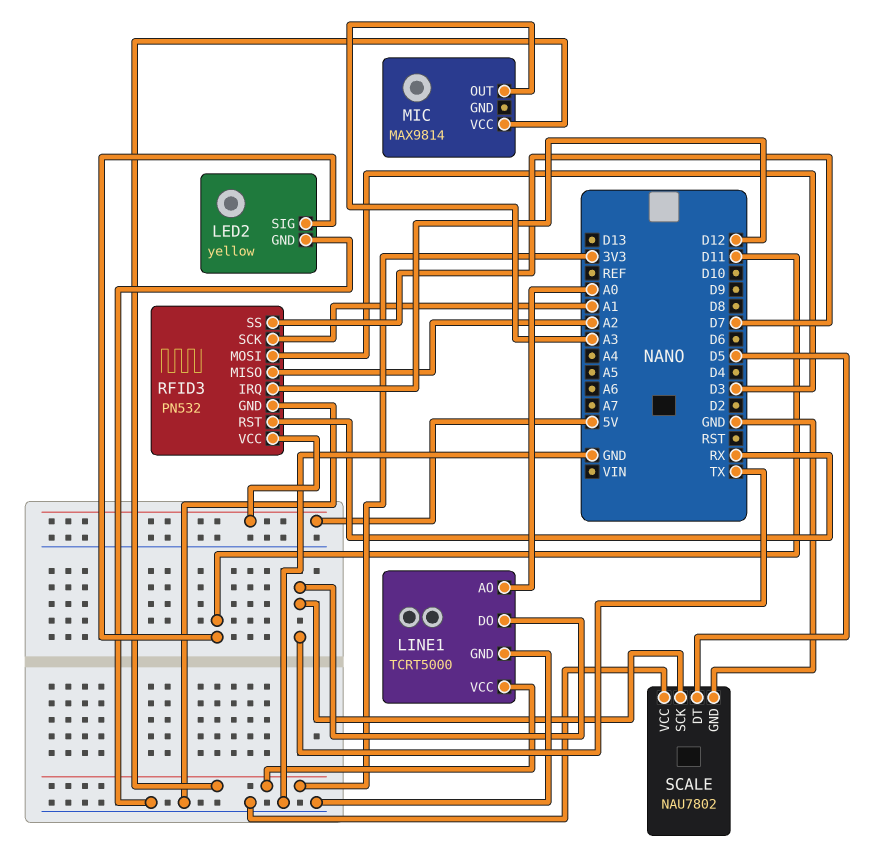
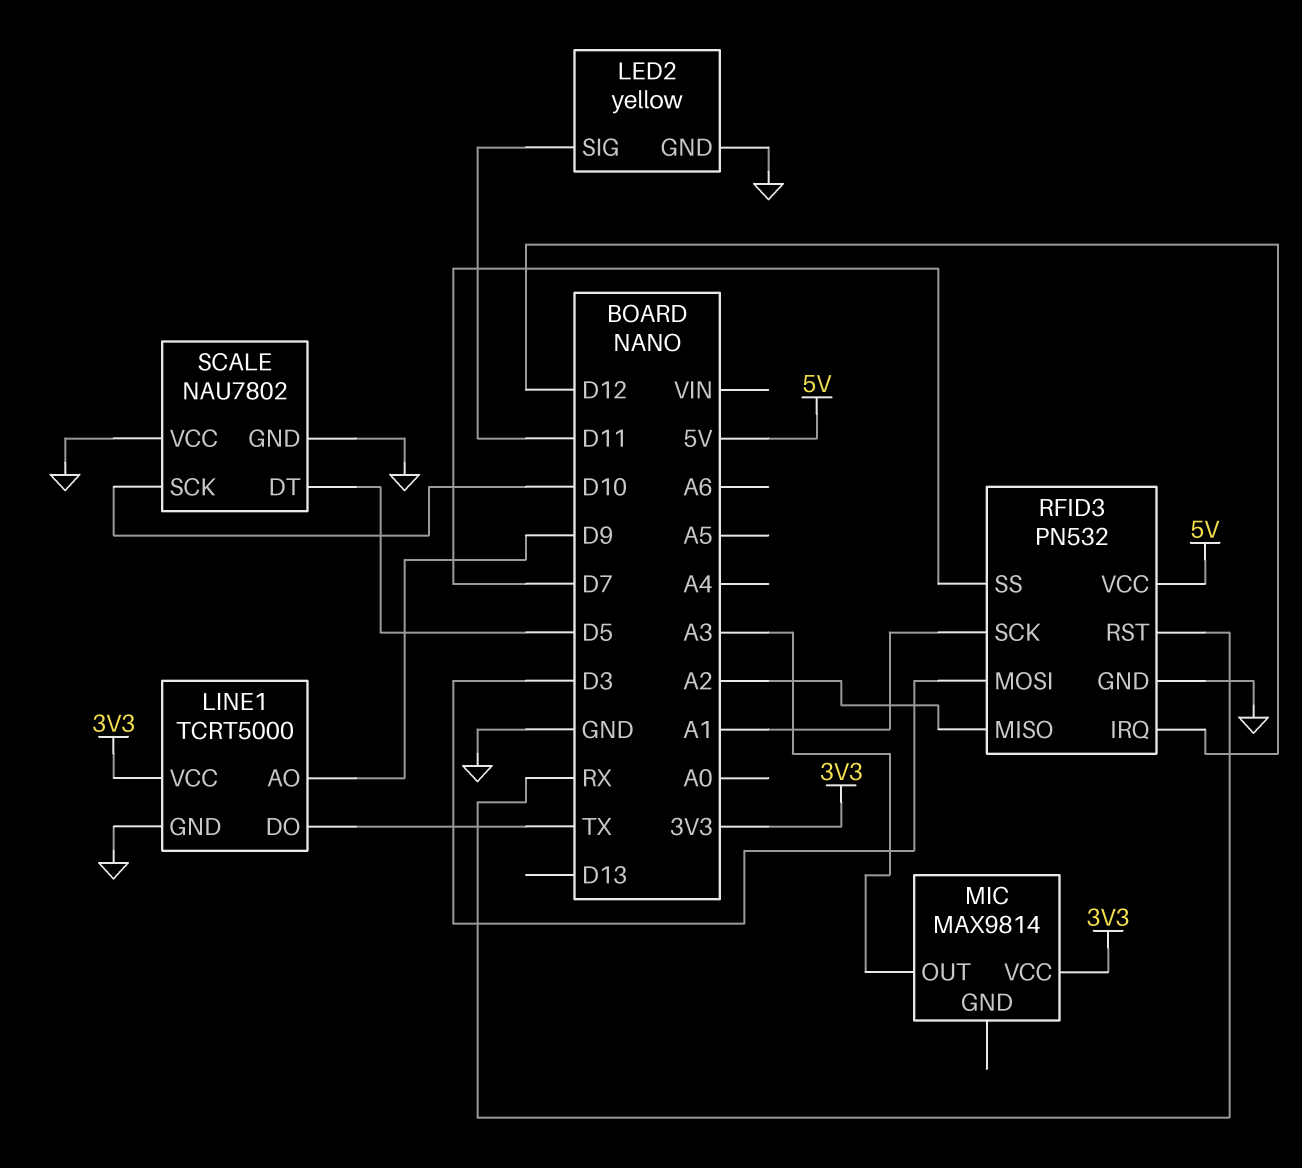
LINE1 pin AO: A0 -> D9
SCALE pin SCK: TX -> D10

